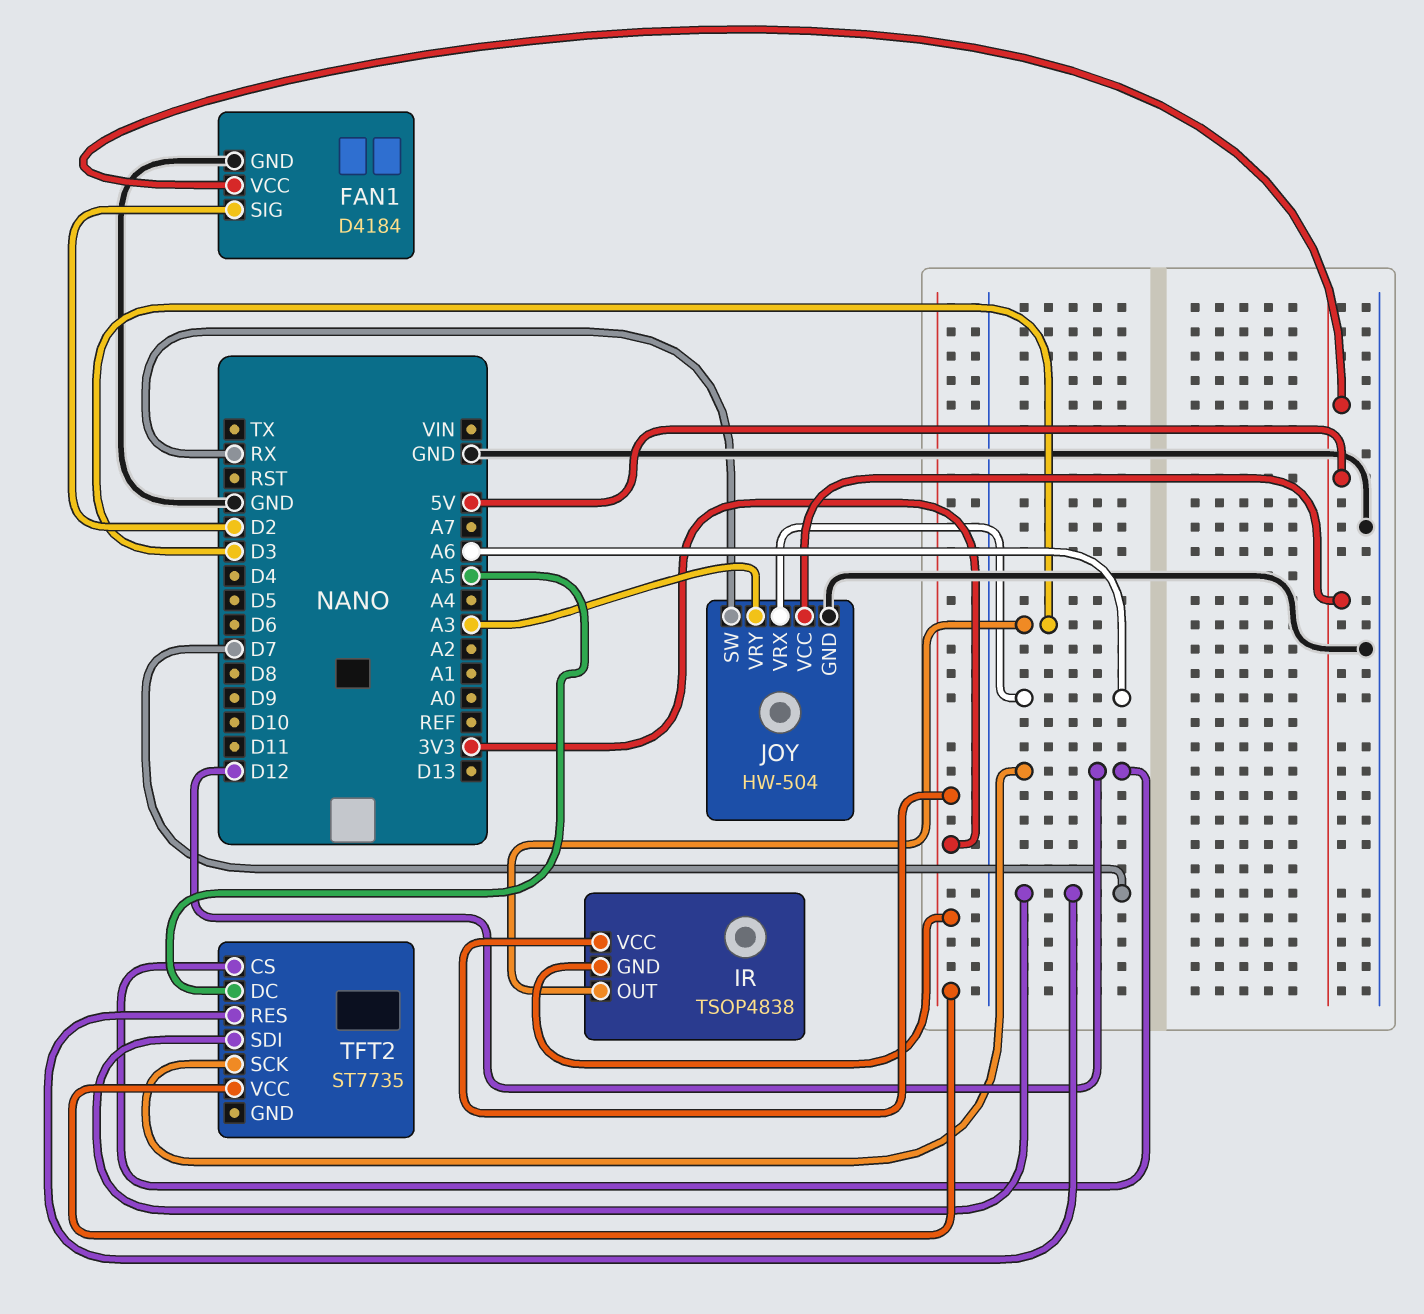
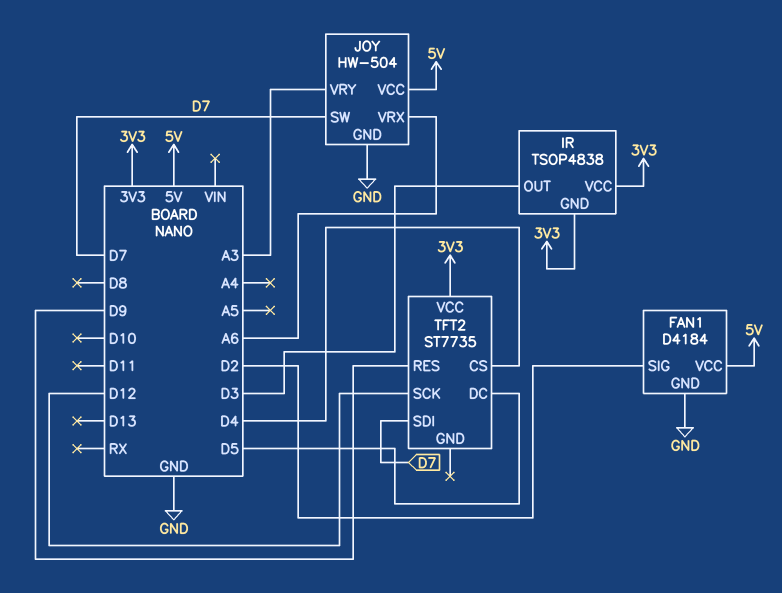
JOY pin SW: RX -> D7
TFT2 pin CS: D12 -> D4
TFT2 pin DC: A5 -> D5
TFT2 pin RES: D7 -> D9

